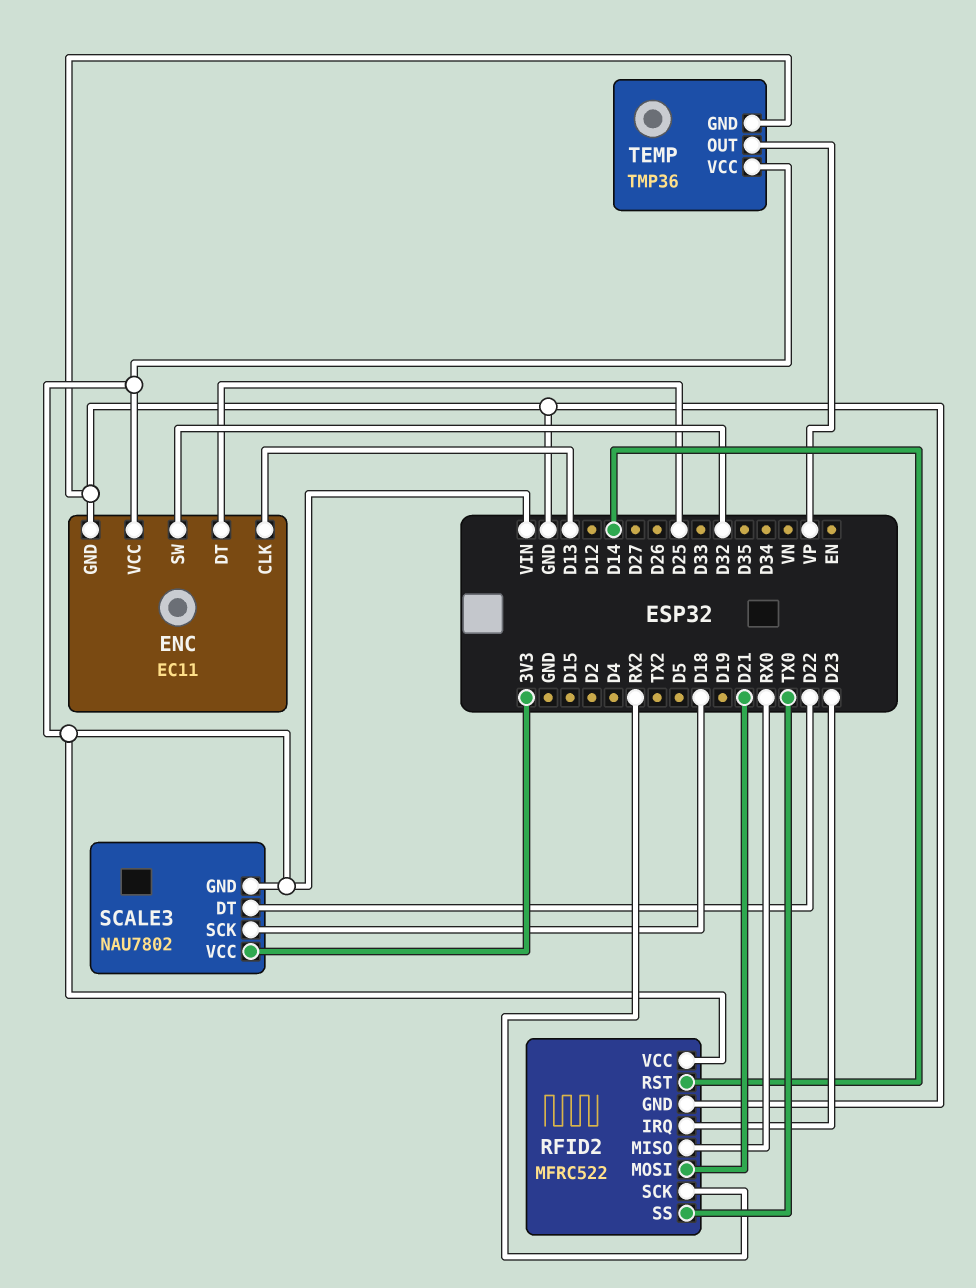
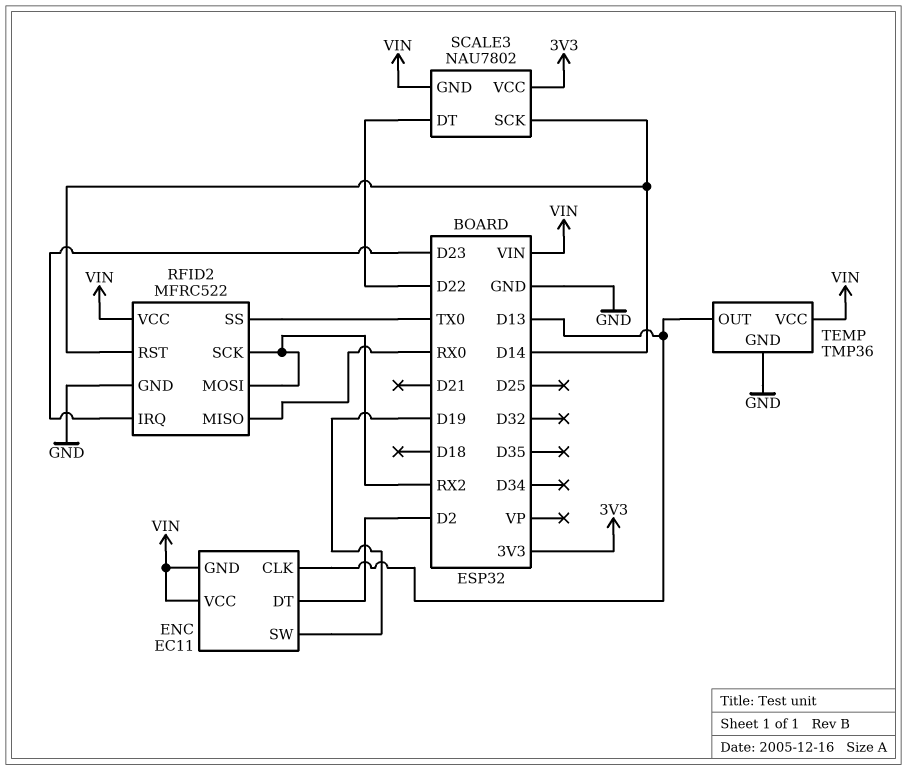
ENC pin DT: D25 -> D2
ENC pin GND: GND -> VIN
ENC pin SW: D32 -> D19
RFID2 pin MOSI: D21 -> RX2
SCALE3 pin SCK: D18 -> D14
TEMP pin OUT: VP -> D13

